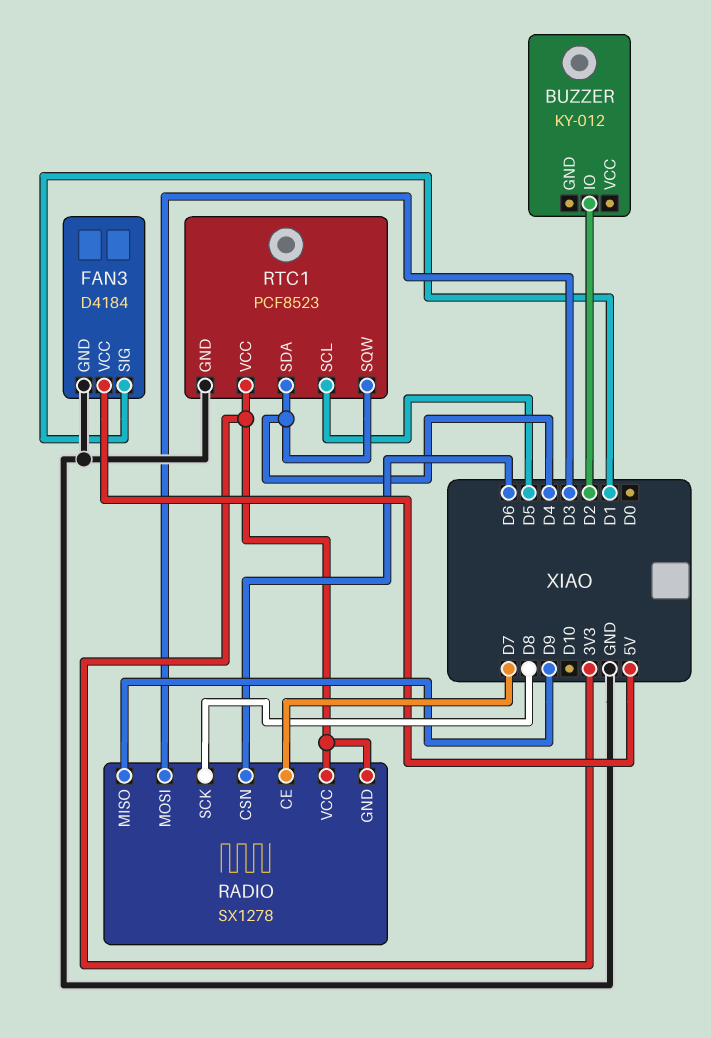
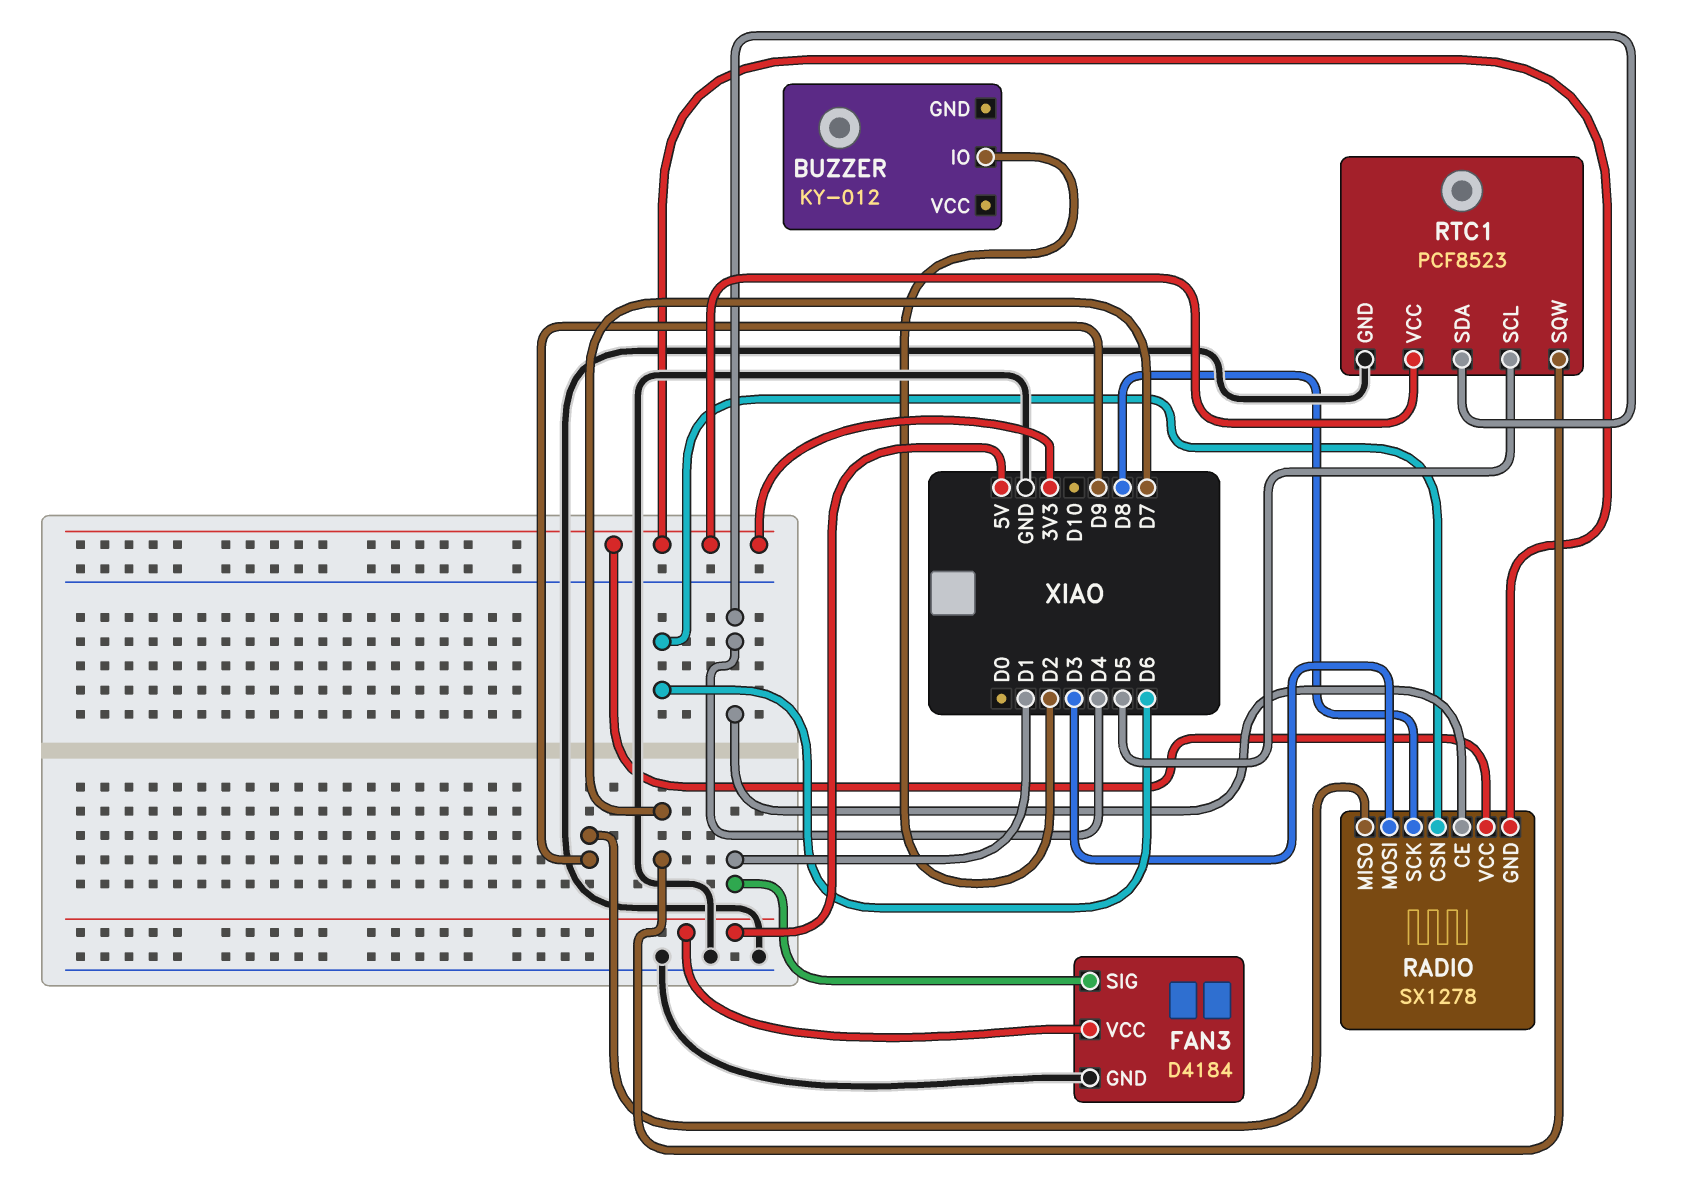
RADIO pin CE: D7 -> D4
RTC1 pin SQW: D4 -> D7

